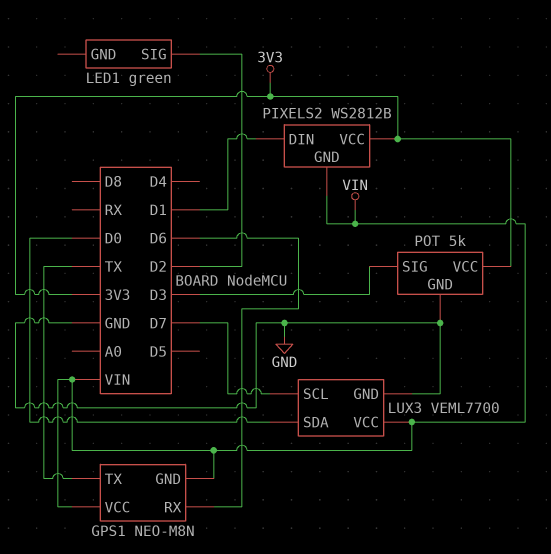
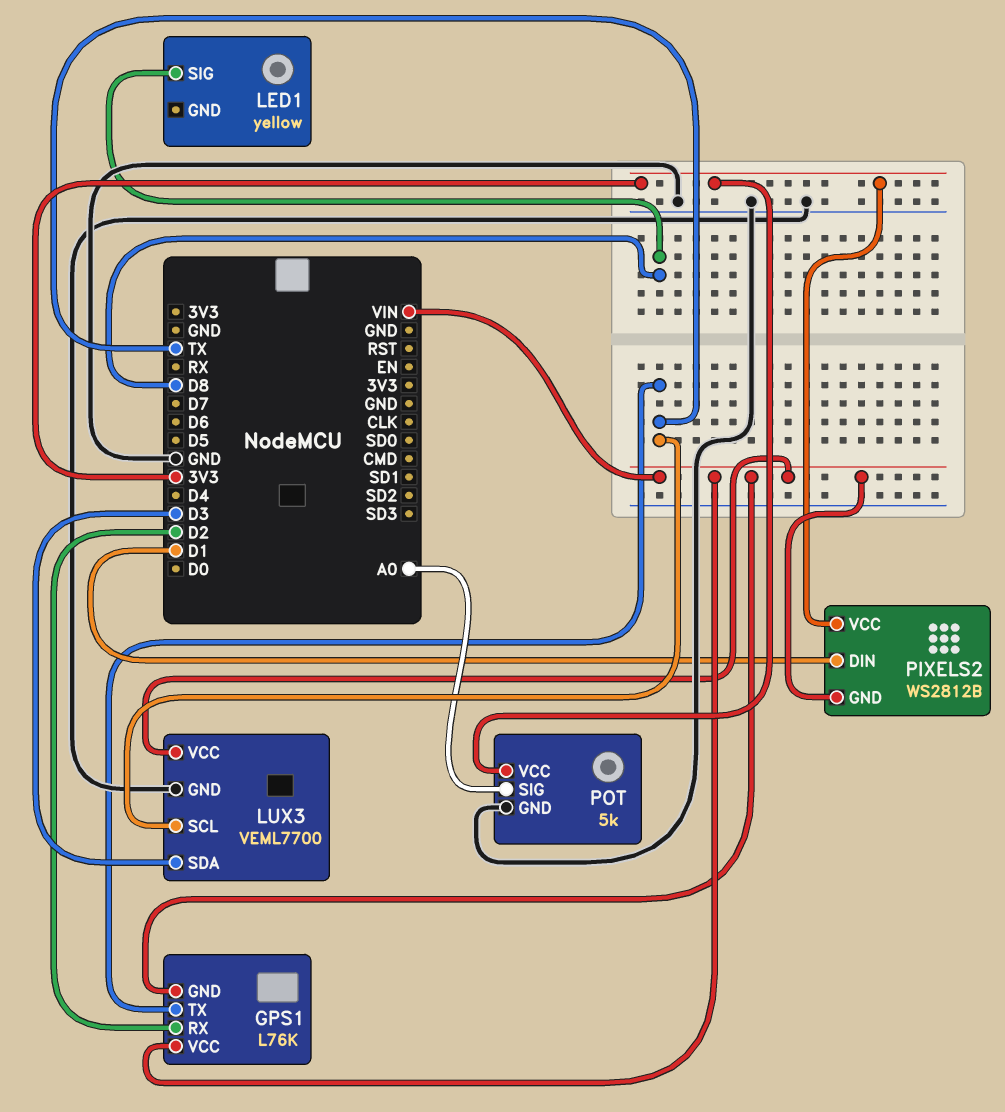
GPS1: NEO-M8N -> L76K
GPS1 pin RX: D6 -> D2
LED1: green -> yellow
LED1 pin SIG: D2 -> D8
LUX3 pin SCL: D7 -> TX
LUX3 pin SDA: D0 -> D3
POT pin SIG: D3 -> A0

